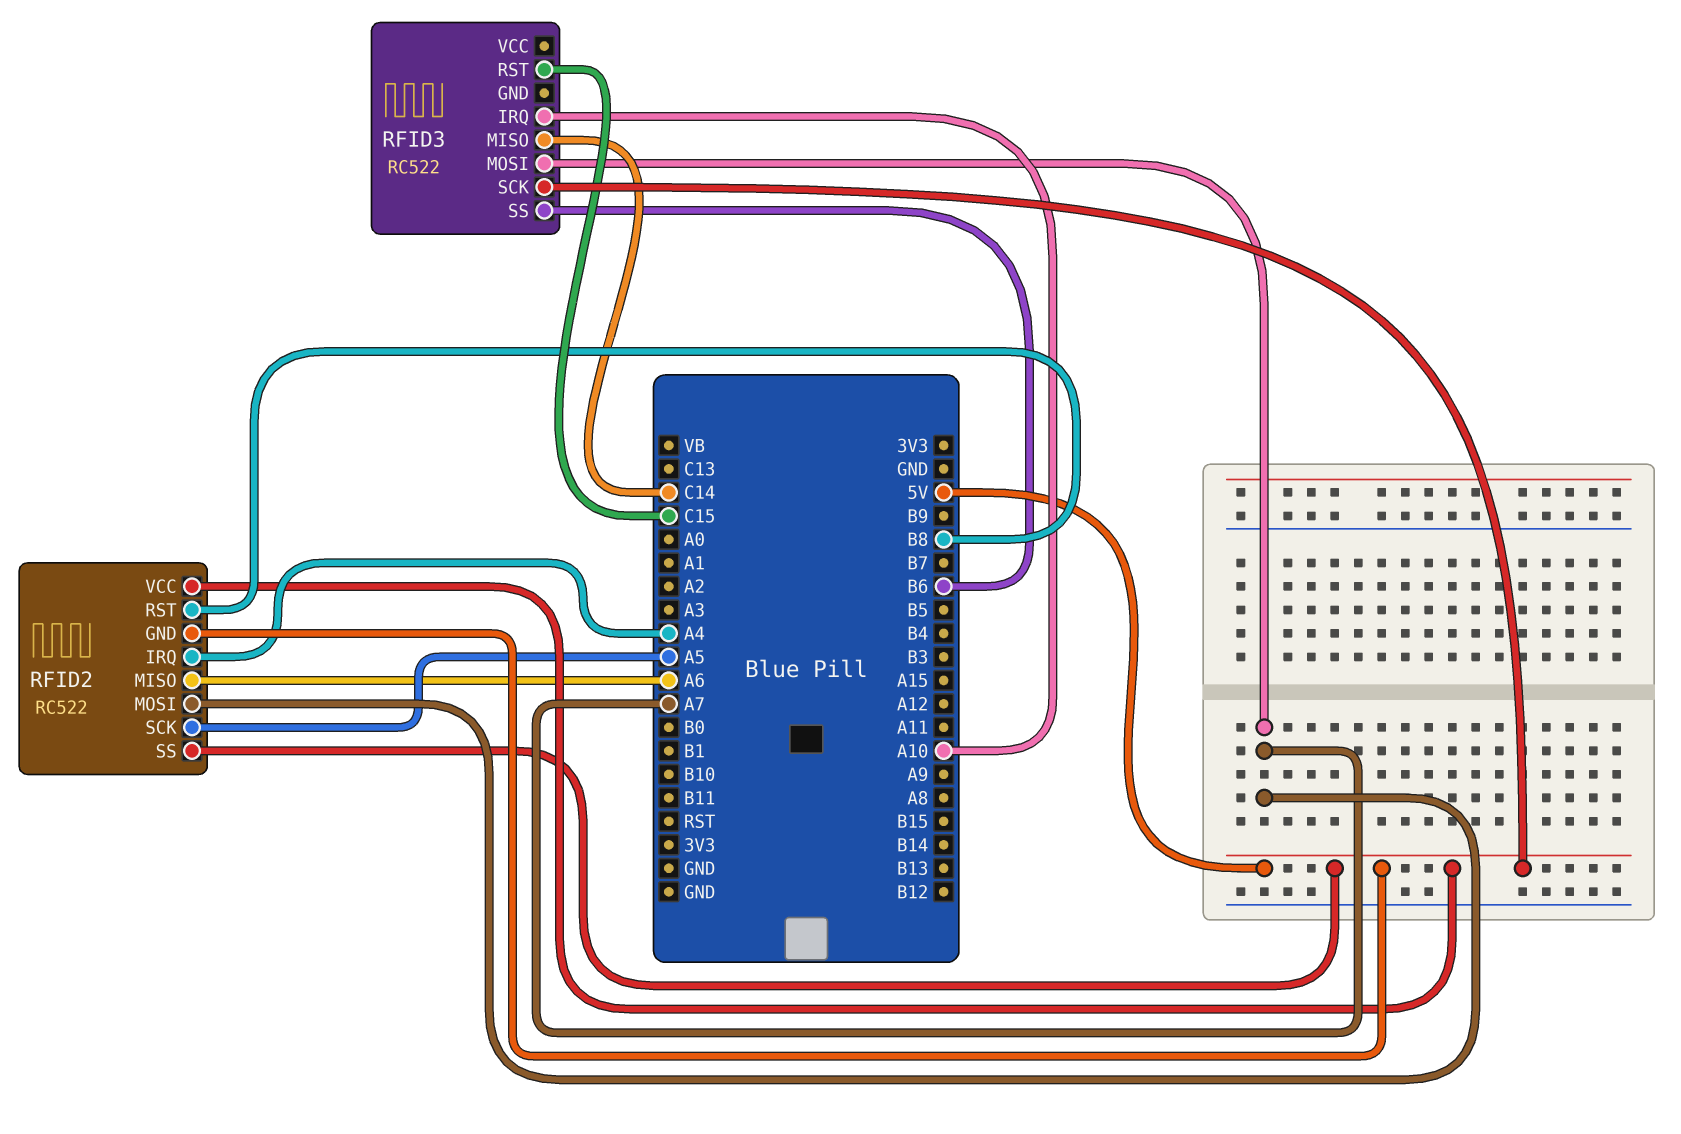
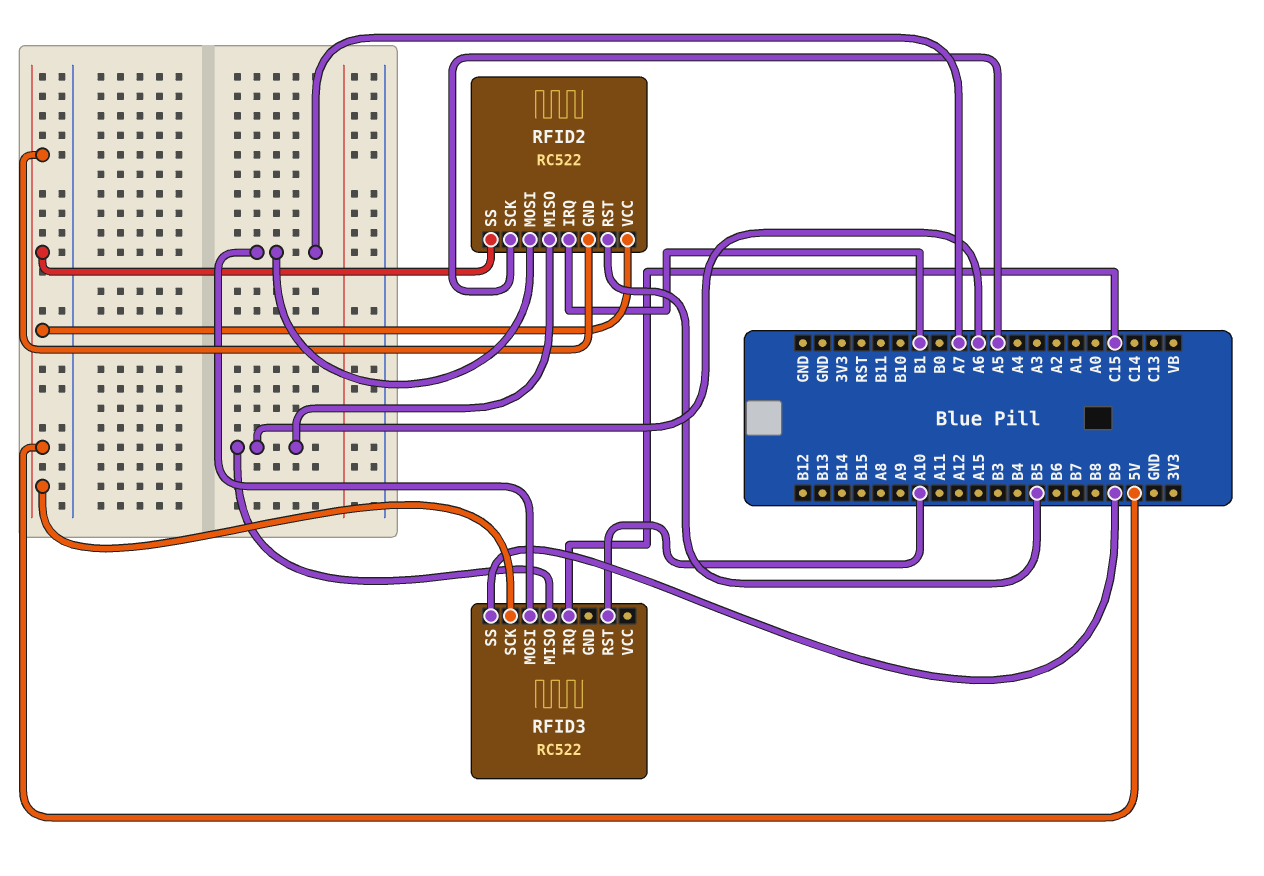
RFID2 pin IRQ: A4 -> B1
RFID2 pin RST: B8 -> B5
RFID3 pin IRQ: A10 -> C15
RFID3 pin MISO: C14 -> A6
RFID3 pin RST: C15 -> A10
RFID3 pin SS: B6 -> B9

